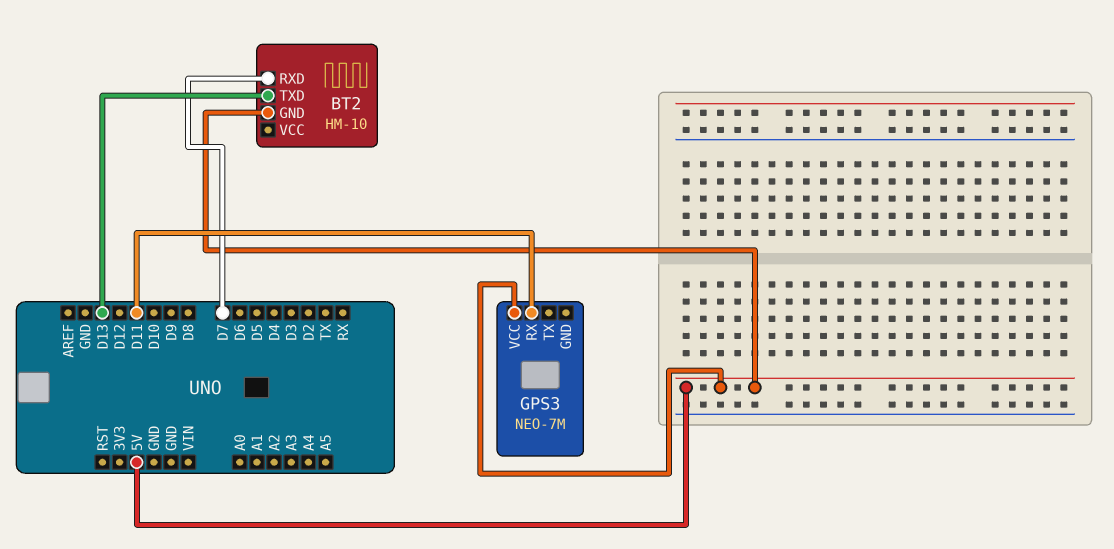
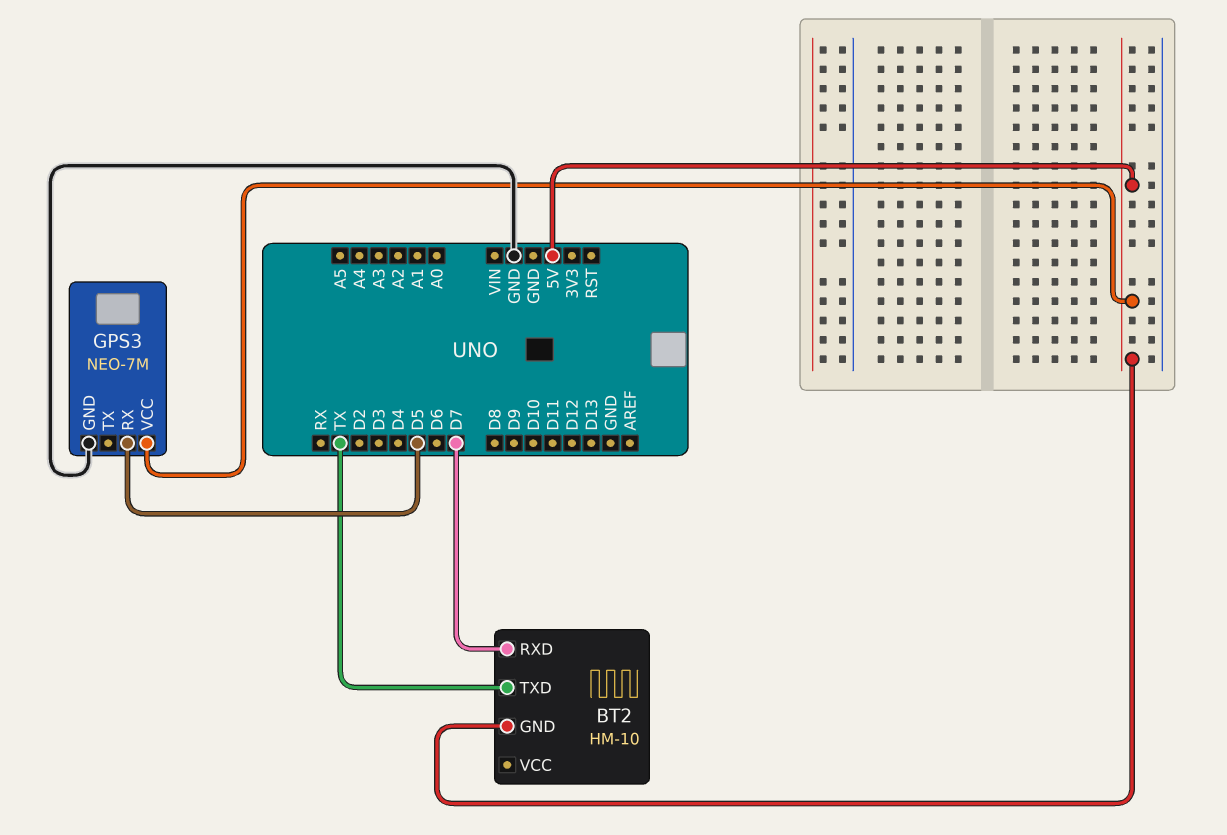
BT2 pin TXD: D13 -> TX
GPS3 pin GND: none -> GND
GPS3 pin RX: D11 -> D5

